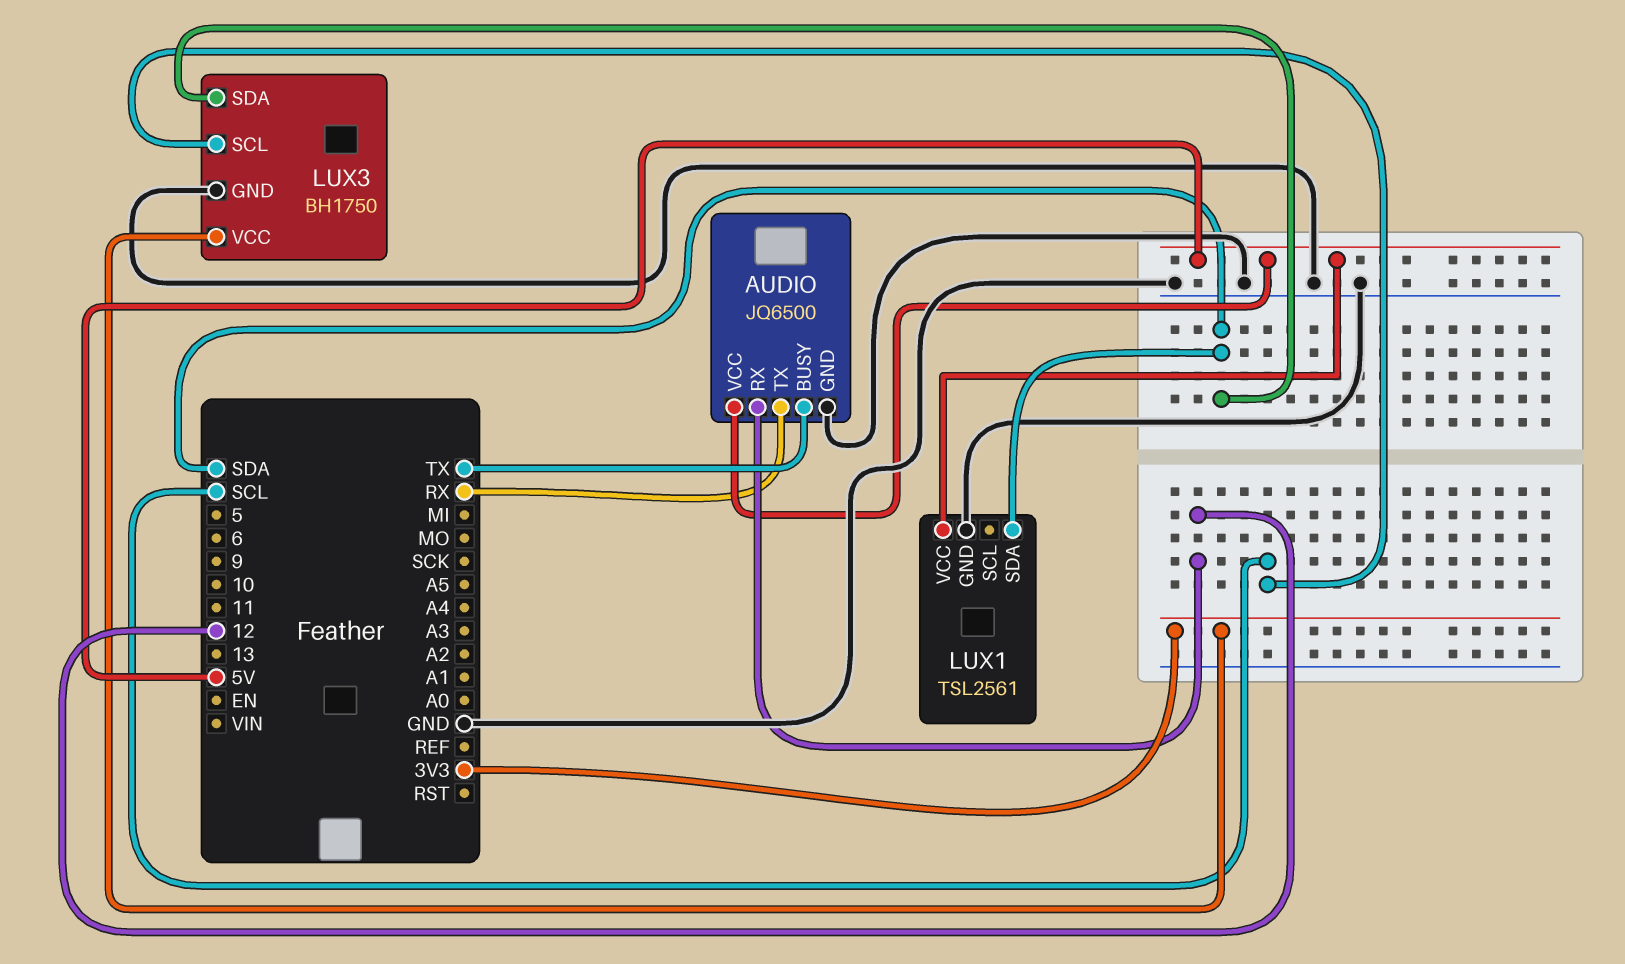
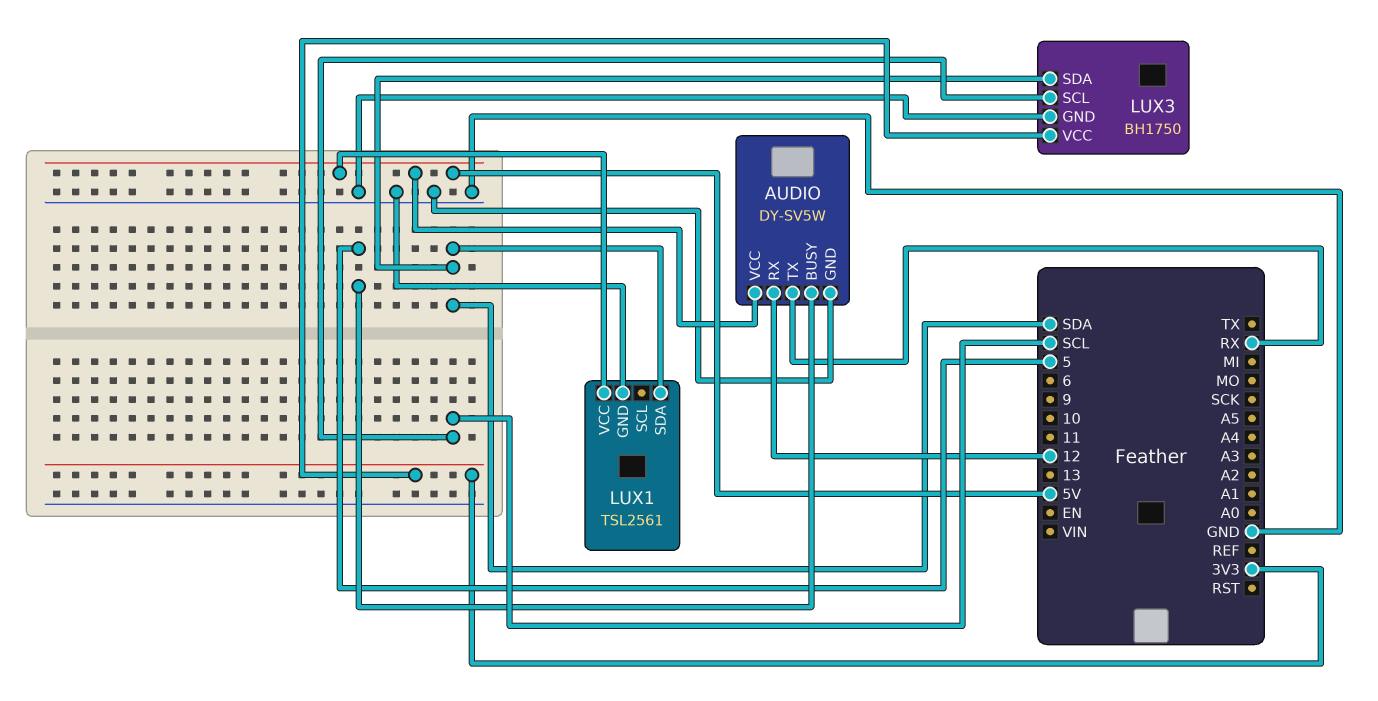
AUDIO: JQ6500 -> DY-SV5W
AUDIO pin BUSY: TX -> 5

